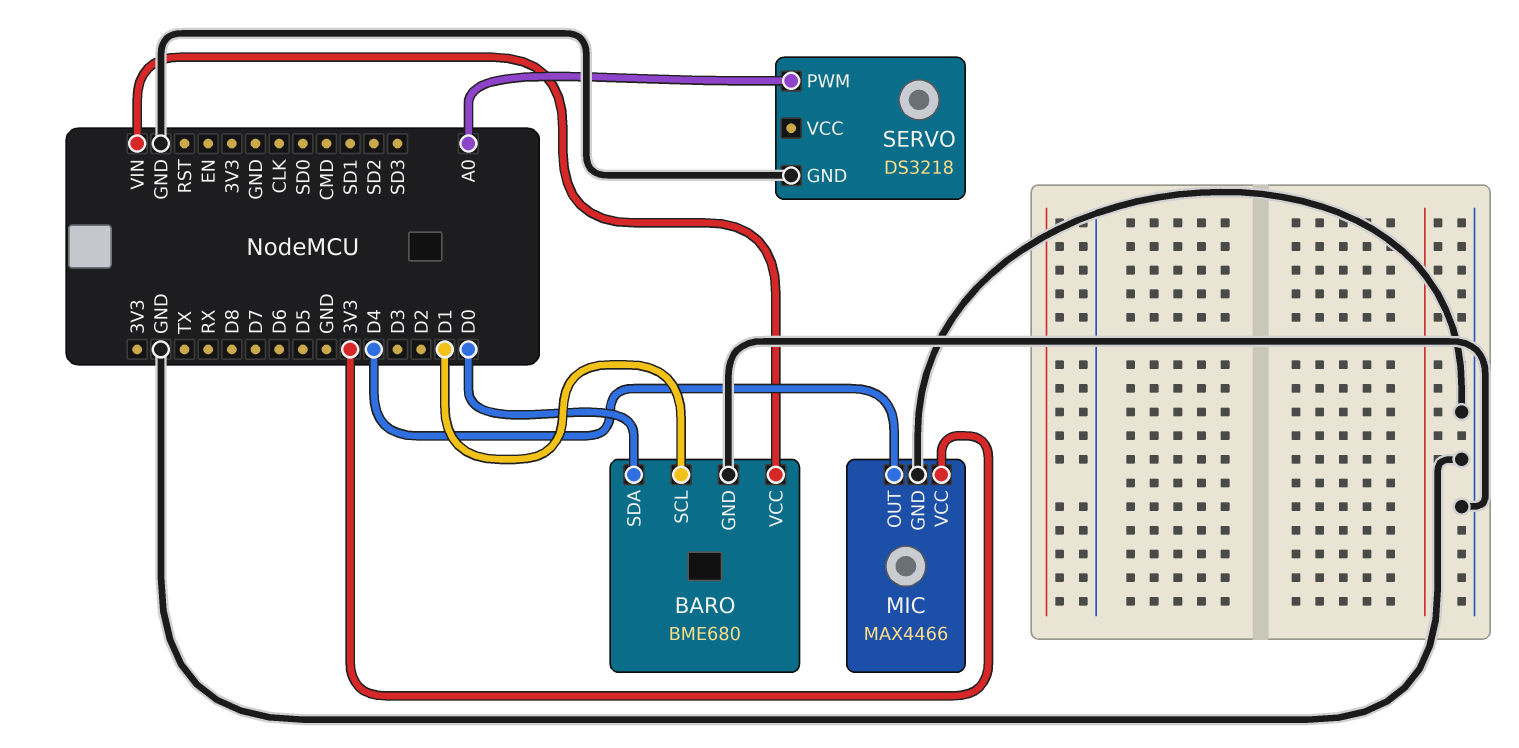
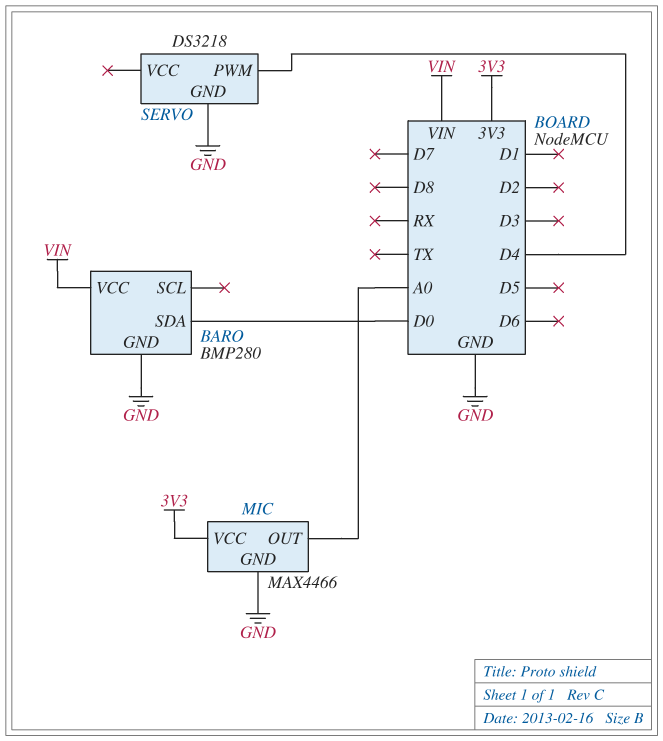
BARO: BME680 -> BMP280
BARO pin SCL: D1 -> none
MIC pin OUT: D4 -> A0
SERVO pin PWM: A0 -> D4

